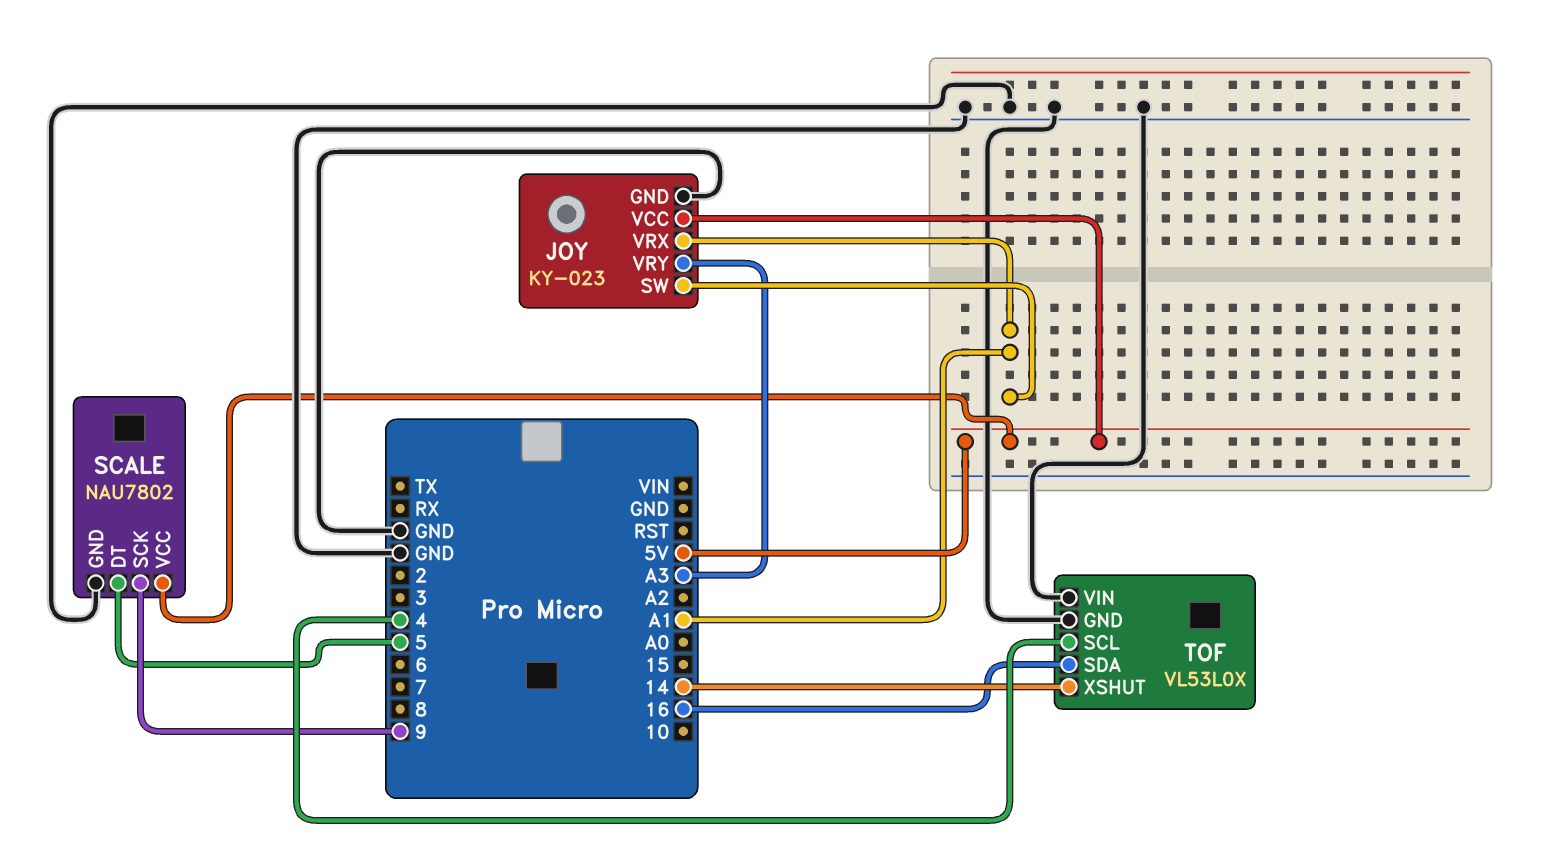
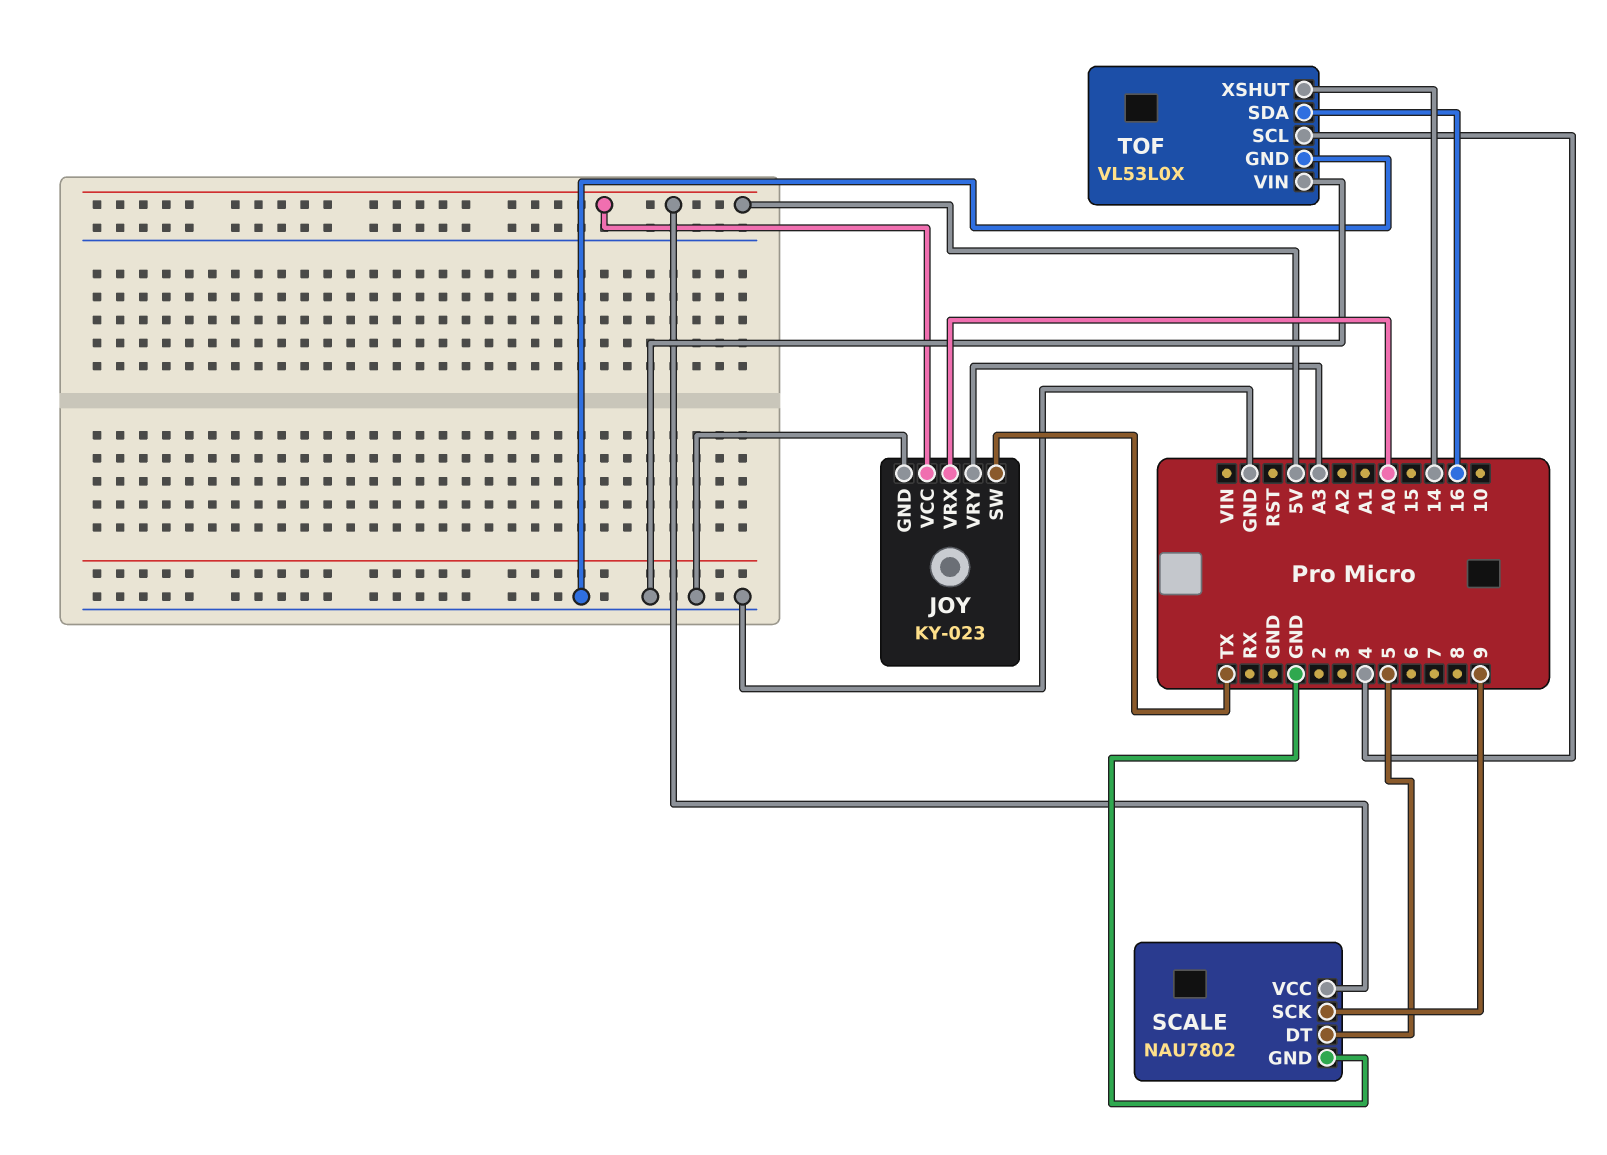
JOY pin SW: A1 -> TX
JOY pin VRX: A1 -> A0

